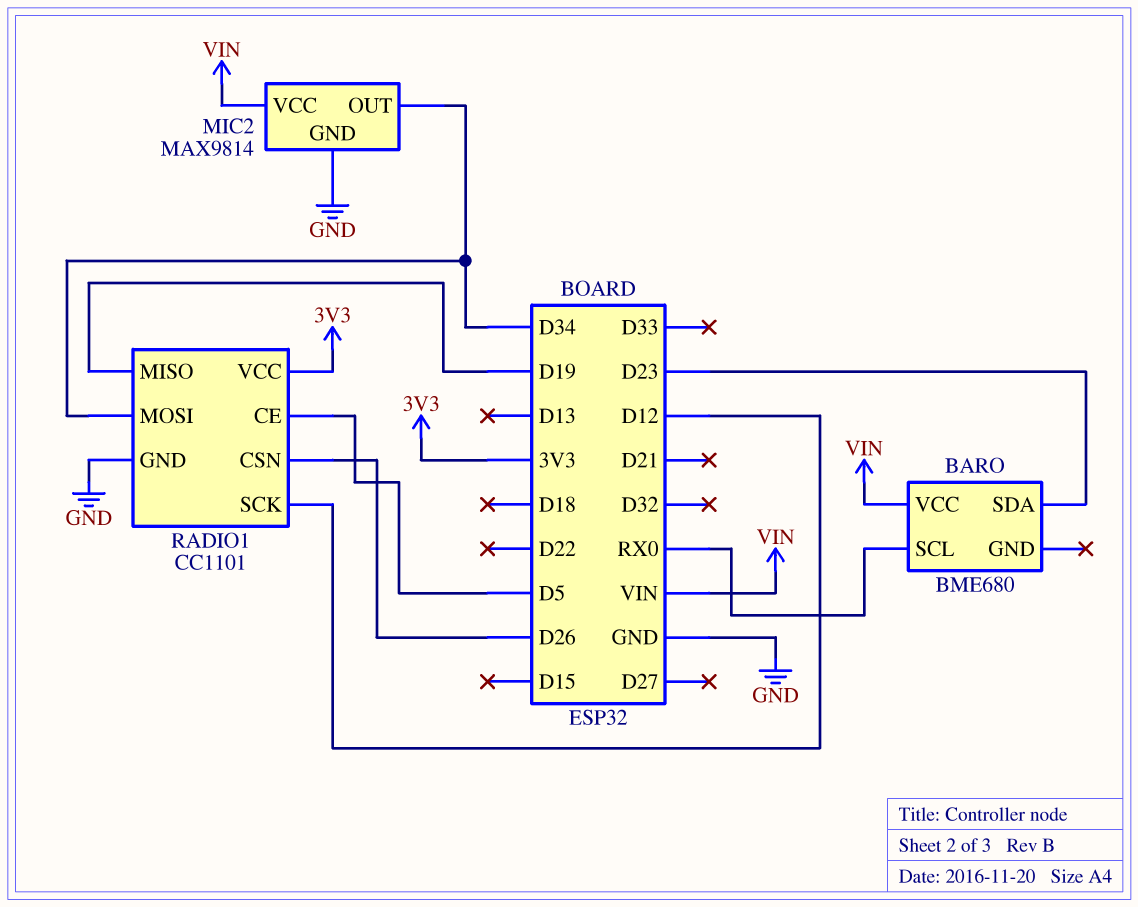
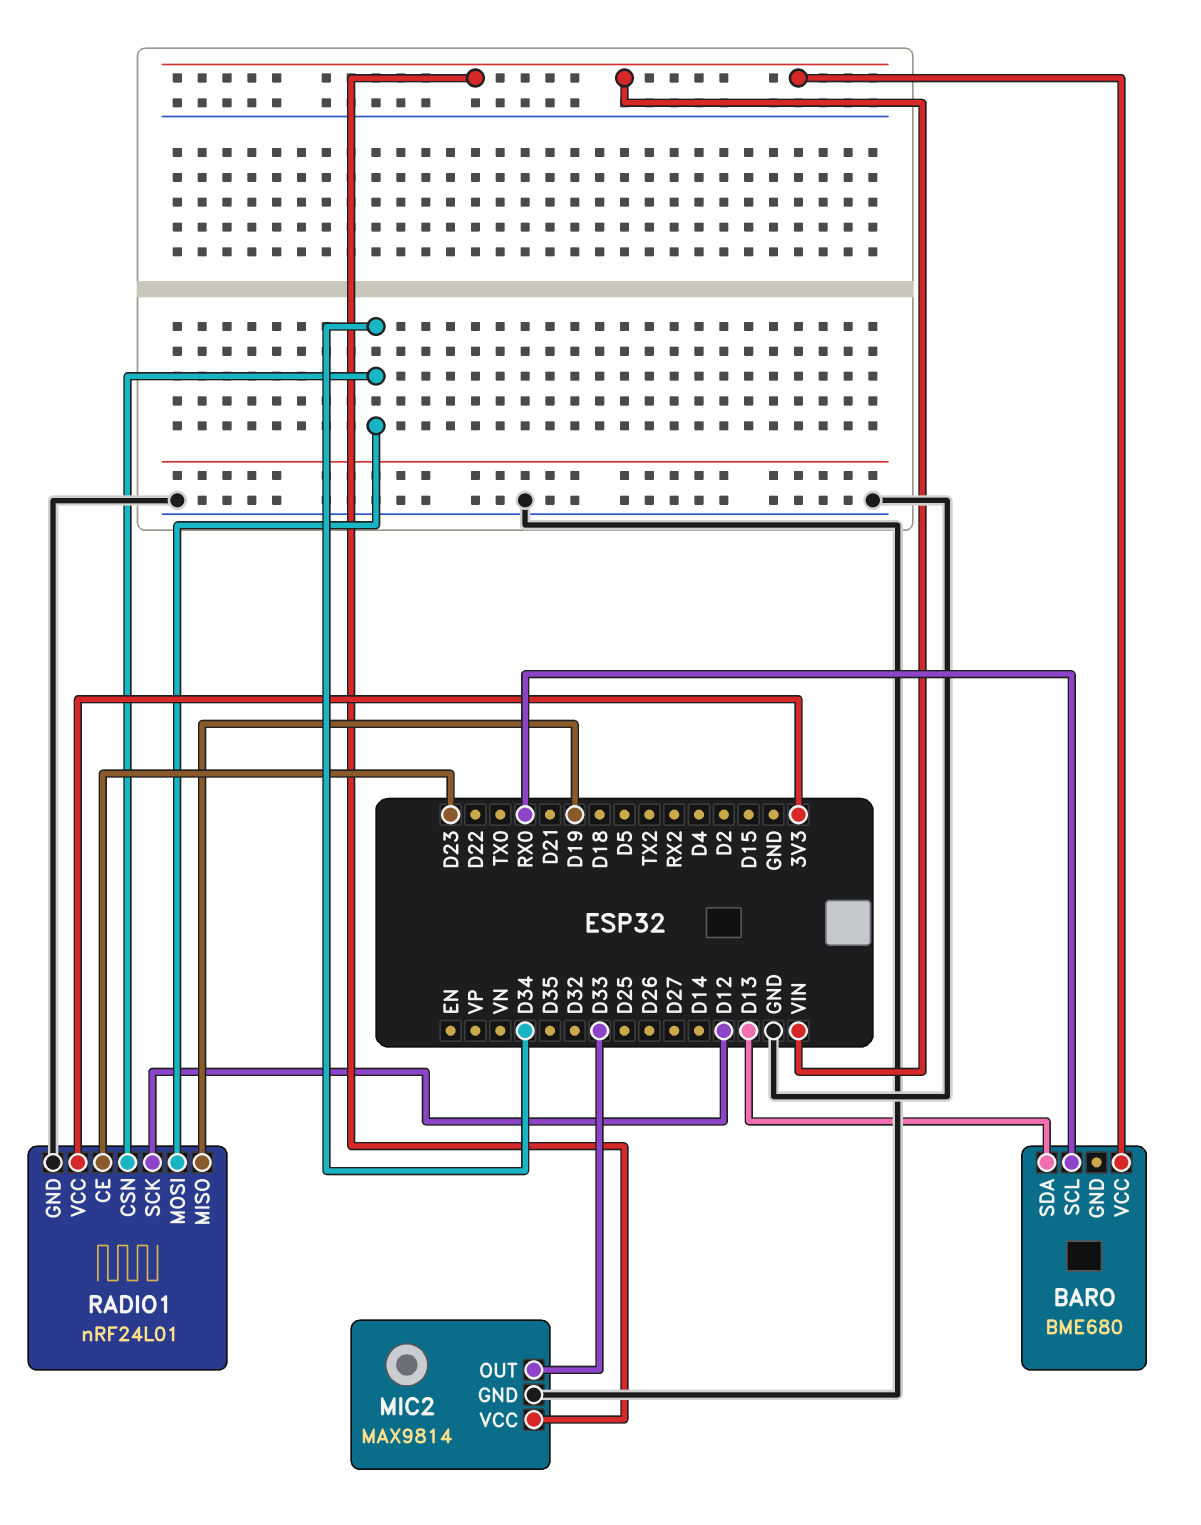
BARO pin SDA: D23 -> D13
MIC2 pin OUT: D34 -> D33
RADIO1: CC1101 -> nRF24L01
RADIO1 pin CE: D5 -> D23
RADIO1 pin CSN: D26 -> D34

